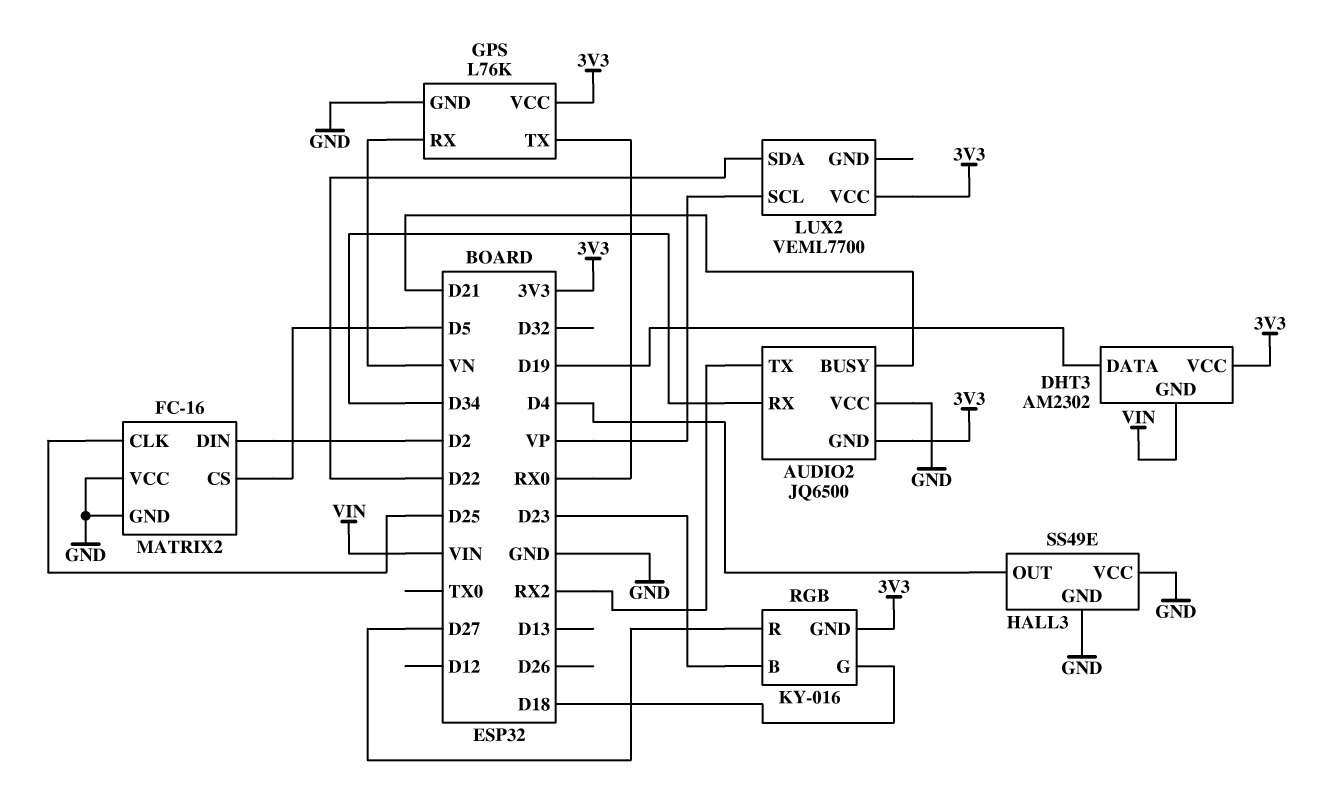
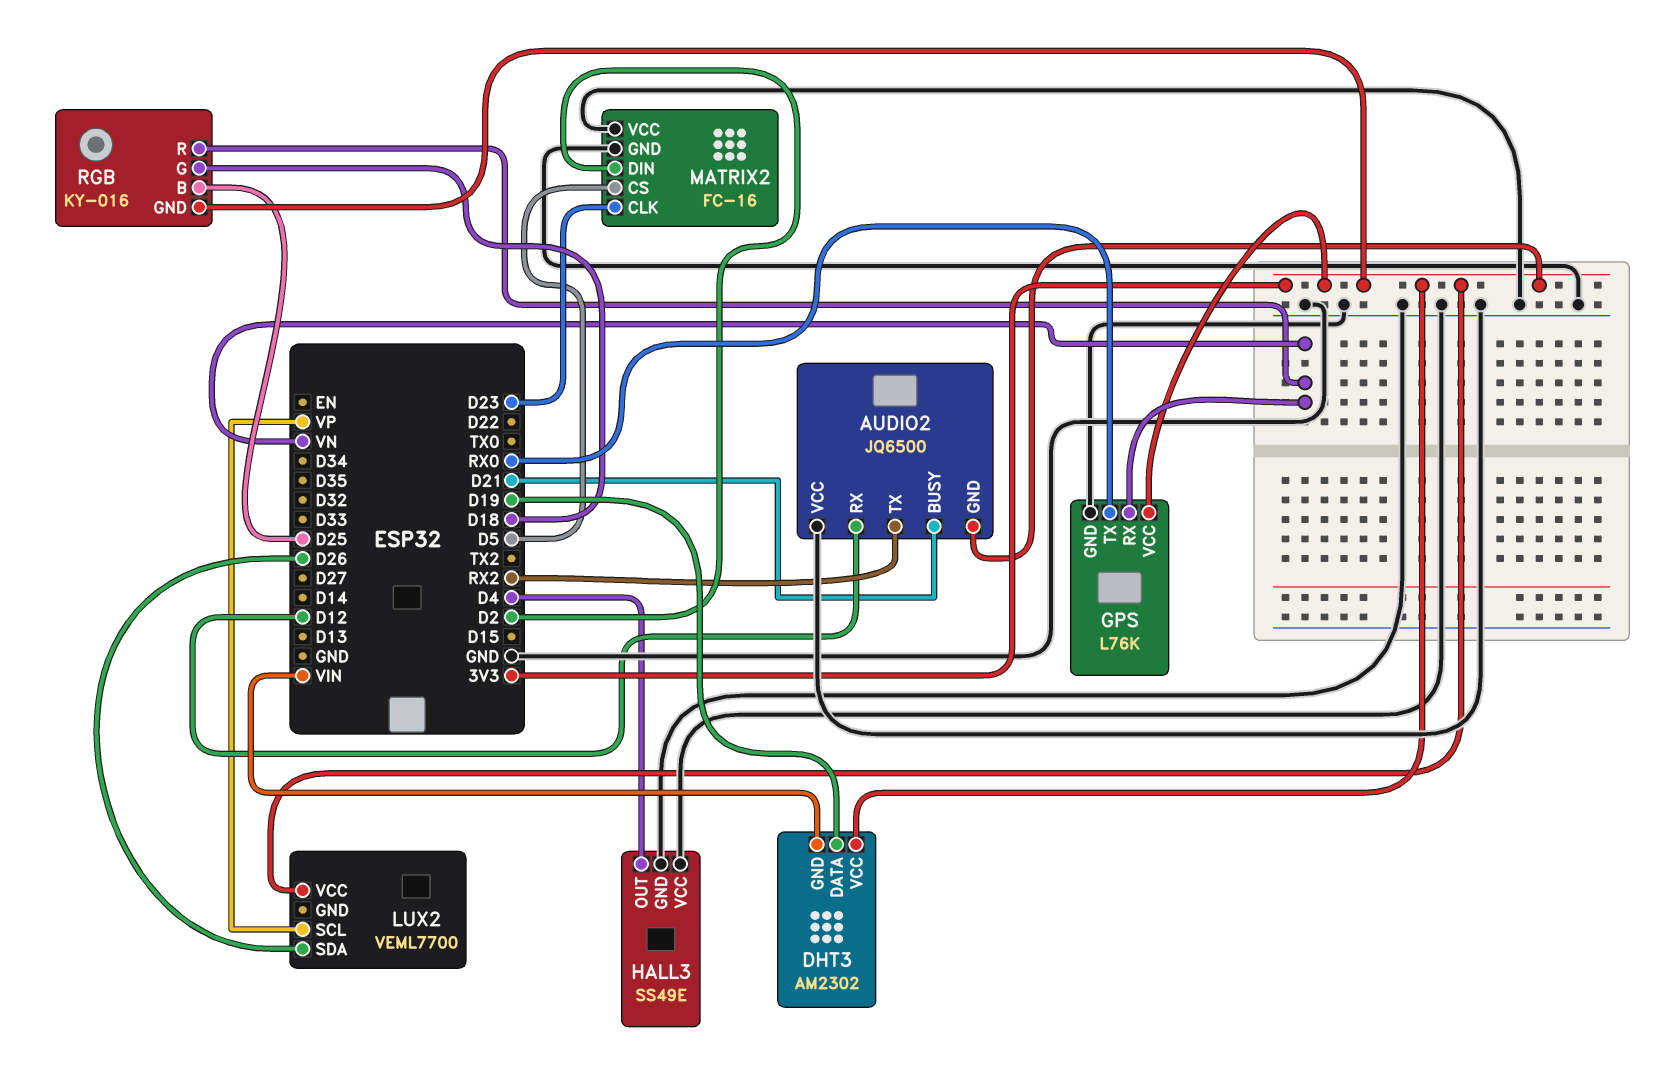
AUDIO2 pin RX: D34 -> D12
LUX2 pin SDA: D22 -> D26
MATRIX2 pin CLK: D25 -> D23
RGB pin B: D23 -> D25
RGB pin R: D27 -> VN

